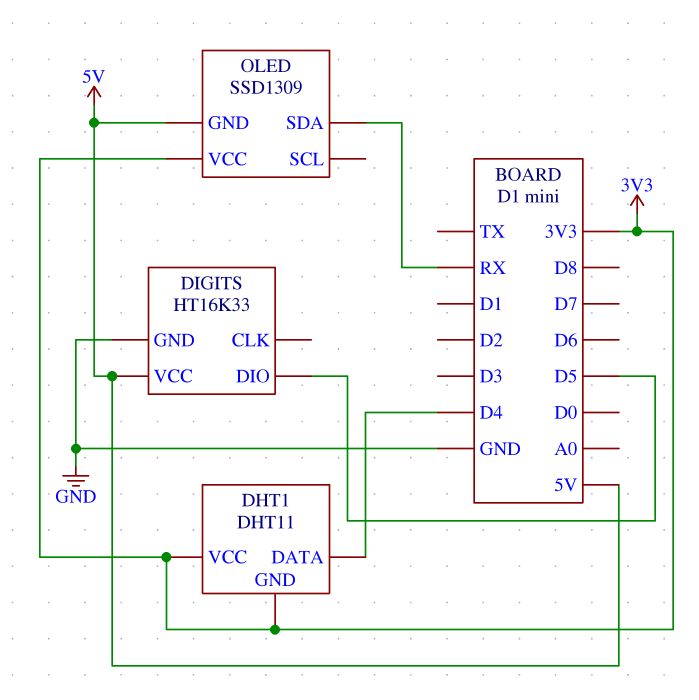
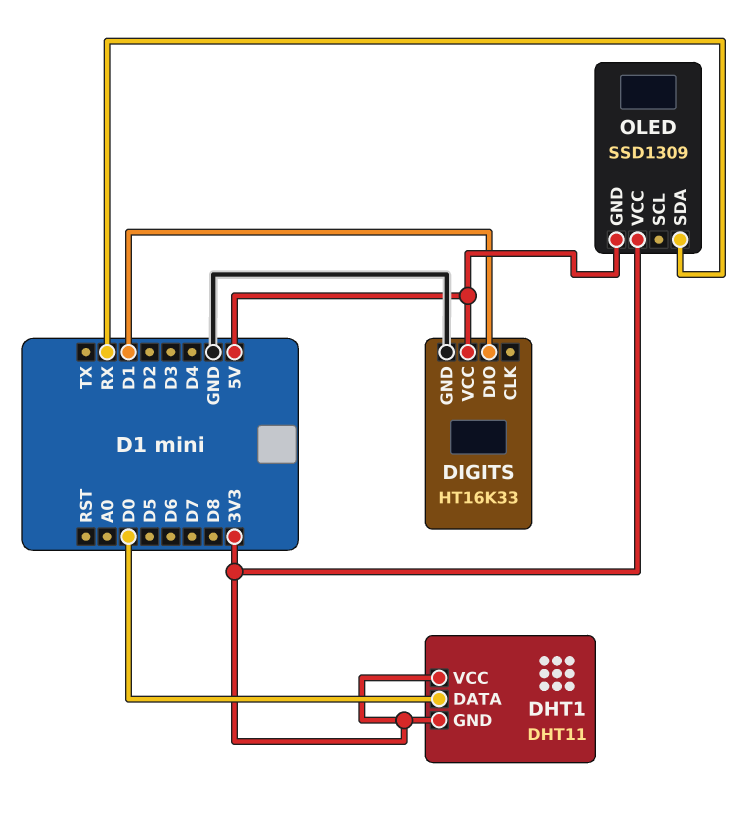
DHT1 pin DATA: D4 -> D0
DIGITS pin DIO: D5 -> D1

